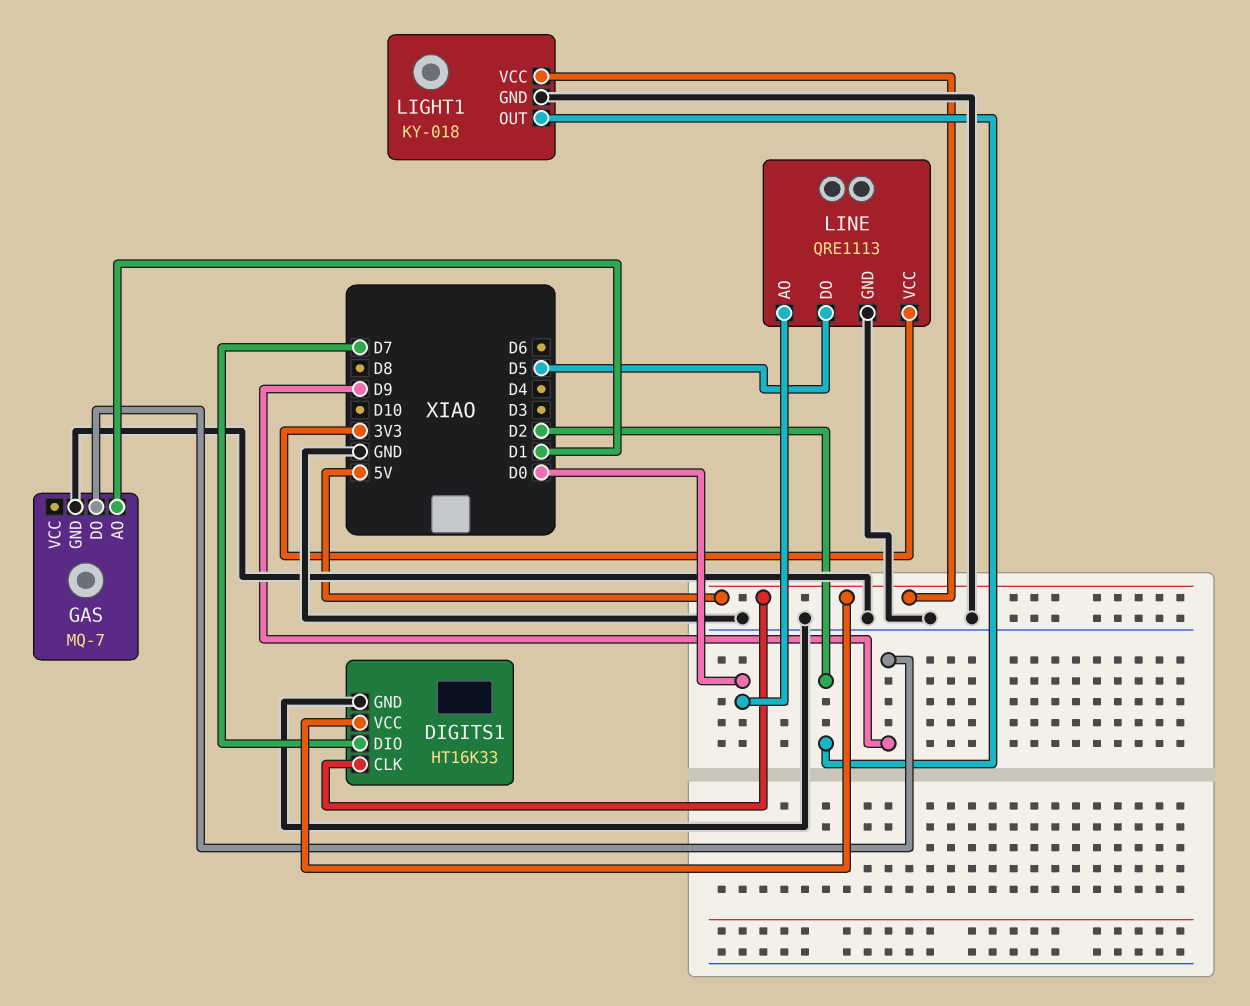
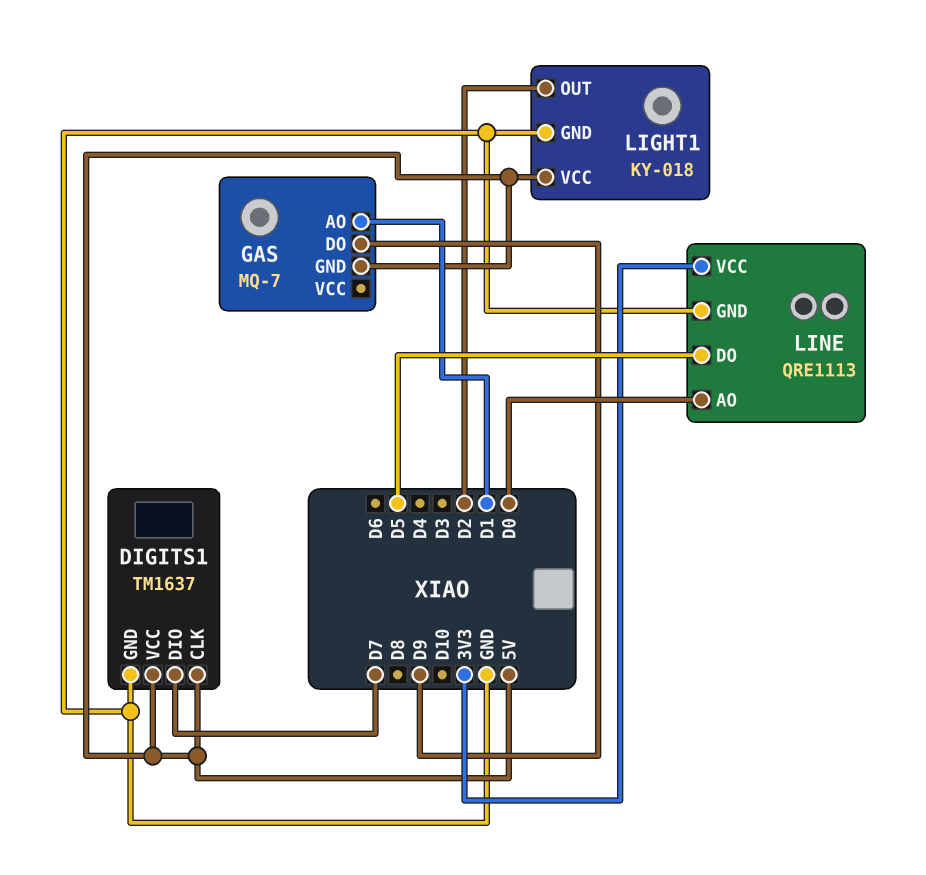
DIGITS1: HT16K33 -> TM1637
GAS pin GND: GND -> 5V

